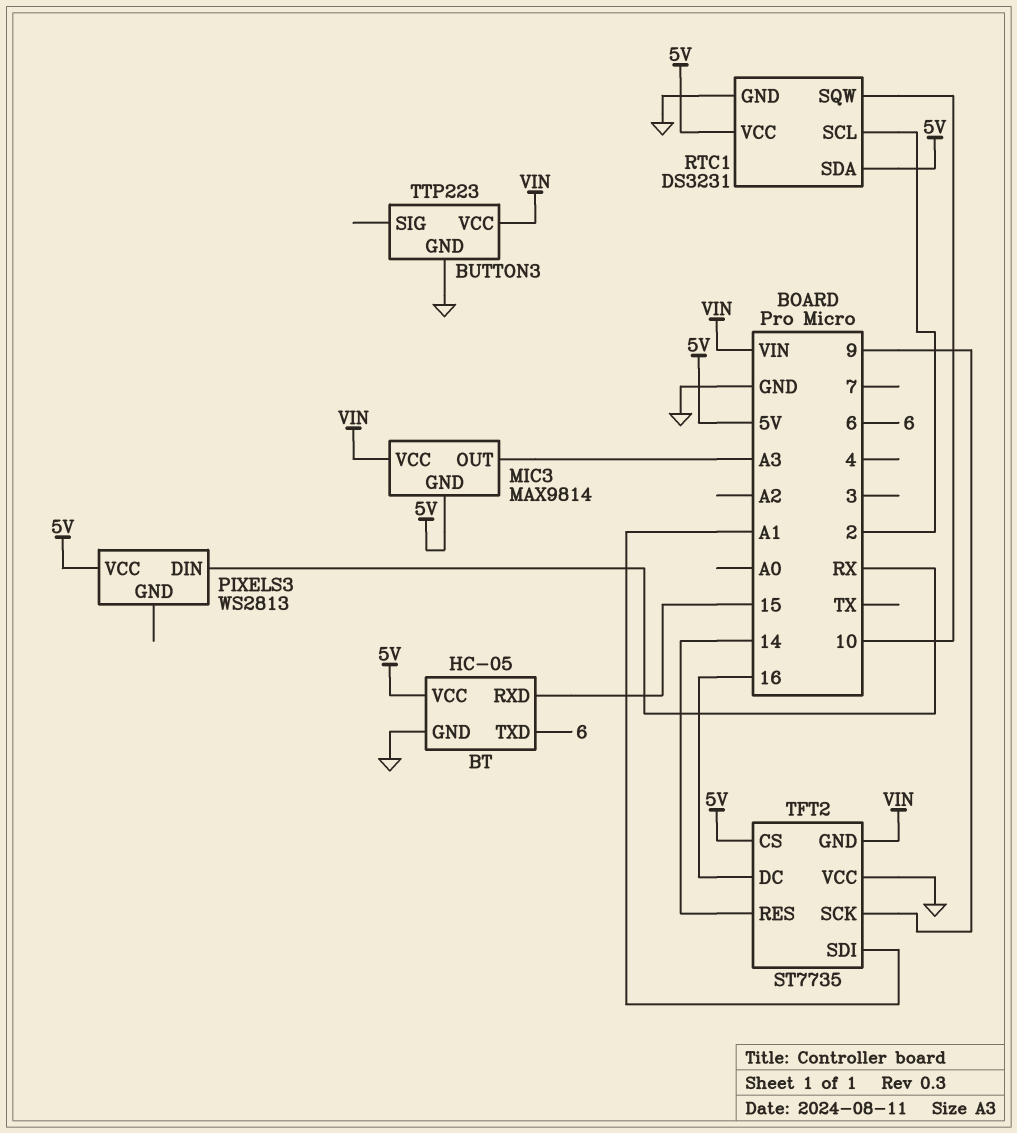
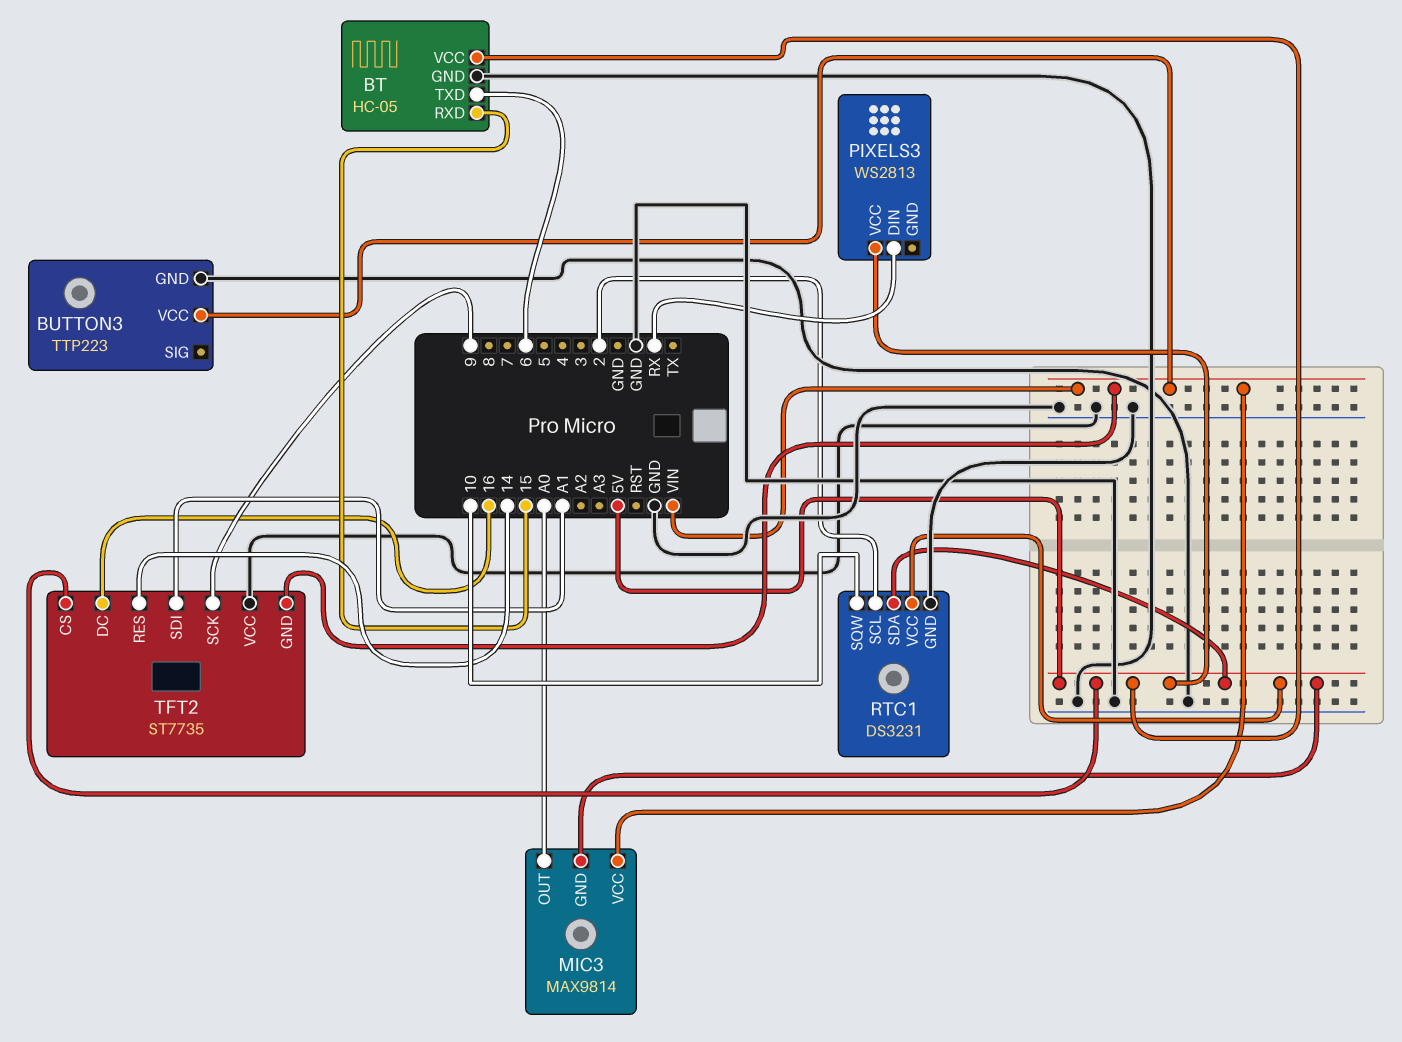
MIC3 pin OUT: A3 -> A0

